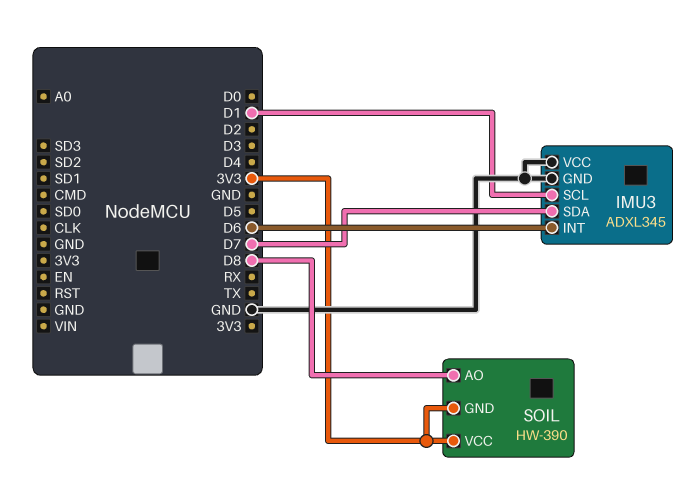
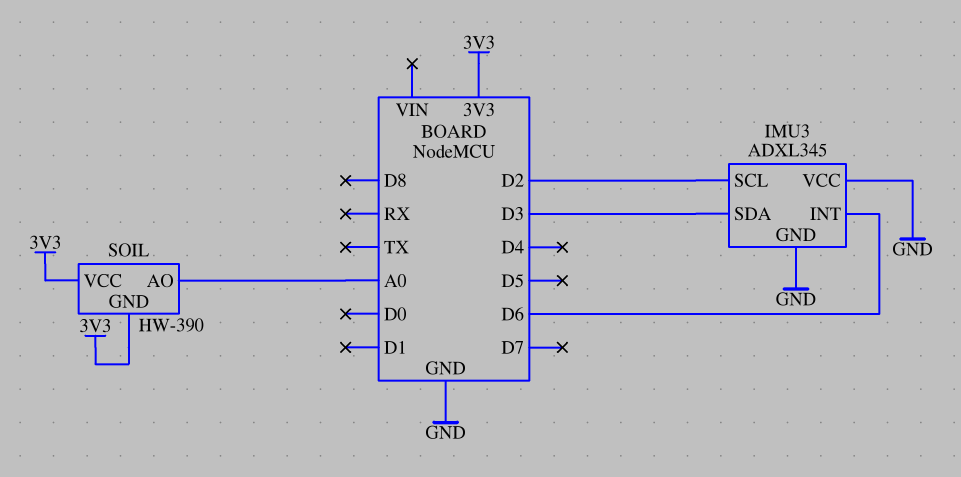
IMU3 pin SCL: D1 -> D2
IMU3 pin SDA: D7 -> D3
SOIL pin AO: D8 -> A0

